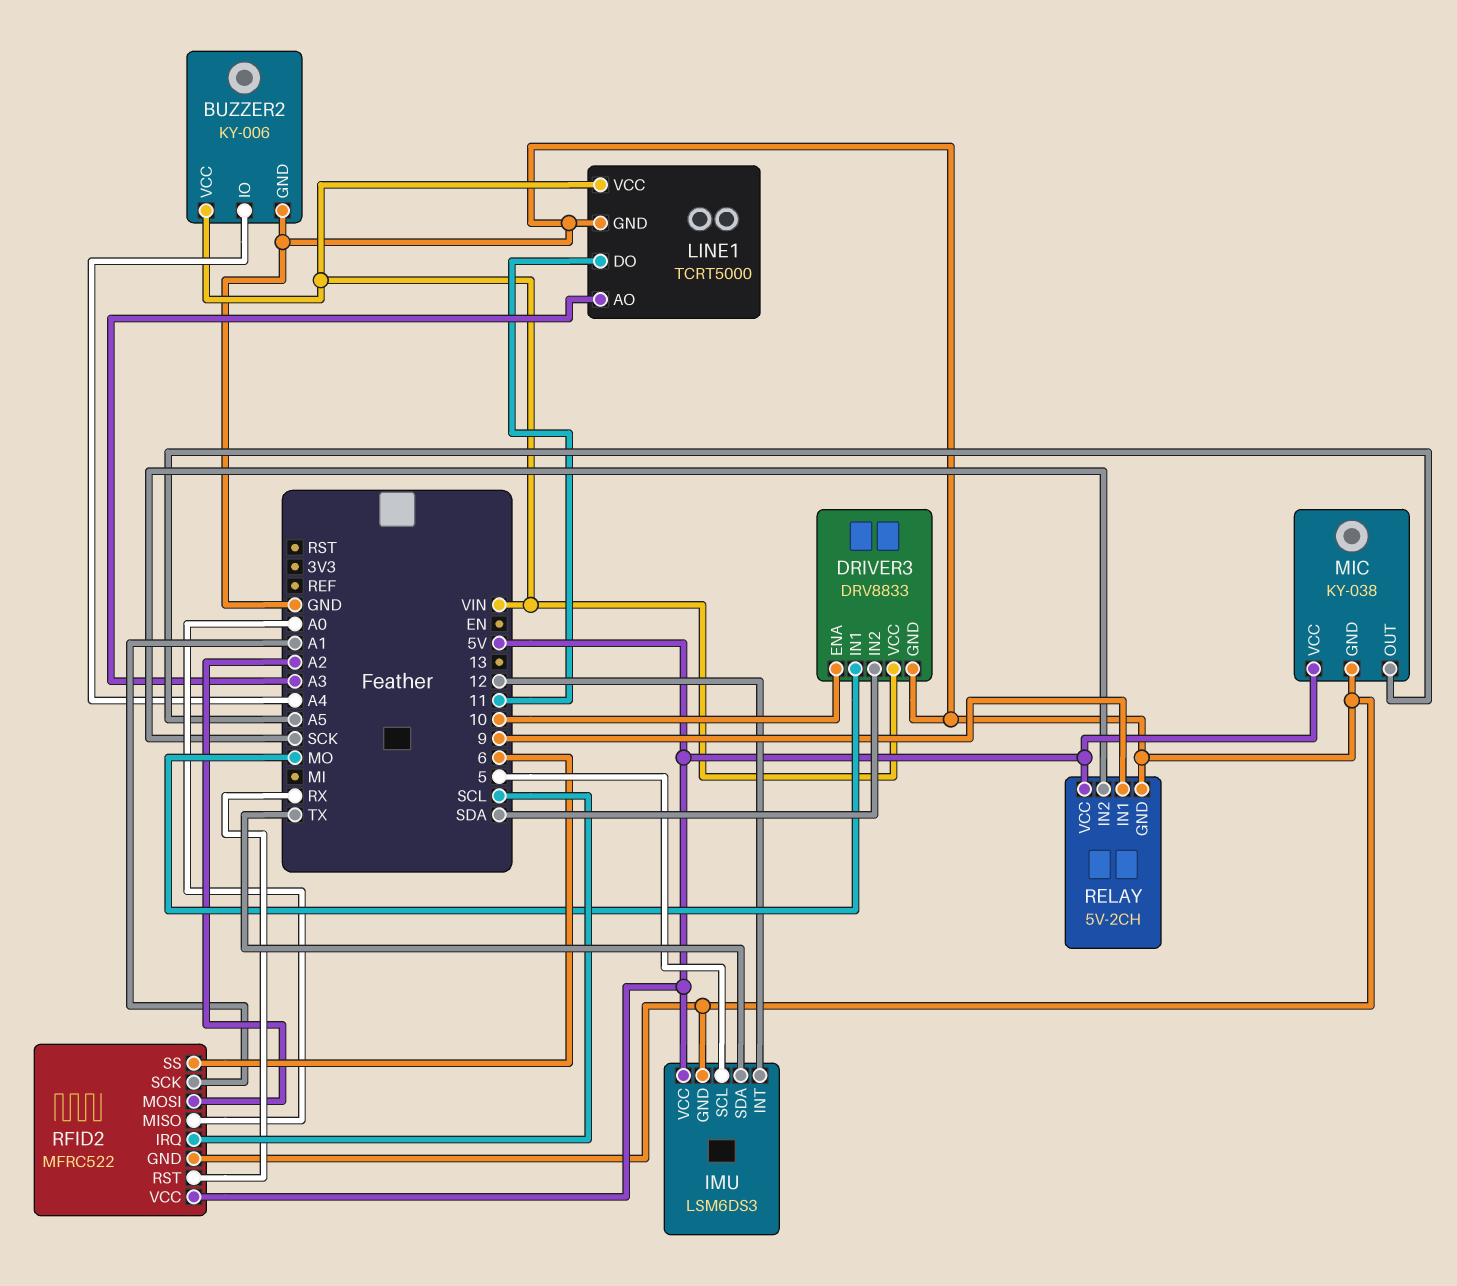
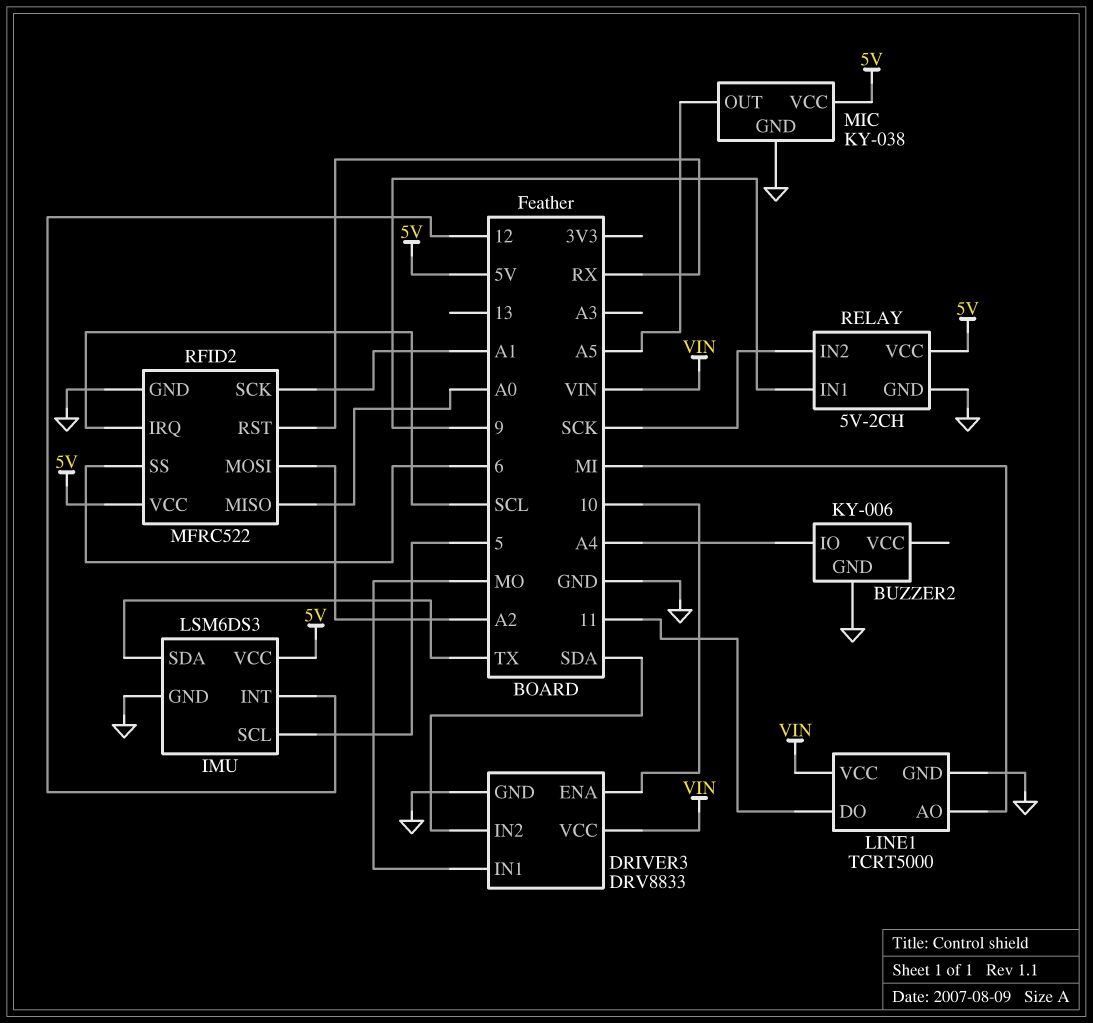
BUZZER2 pin VCC: VIN -> none
LINE1 pin AO: A3 -> MI

